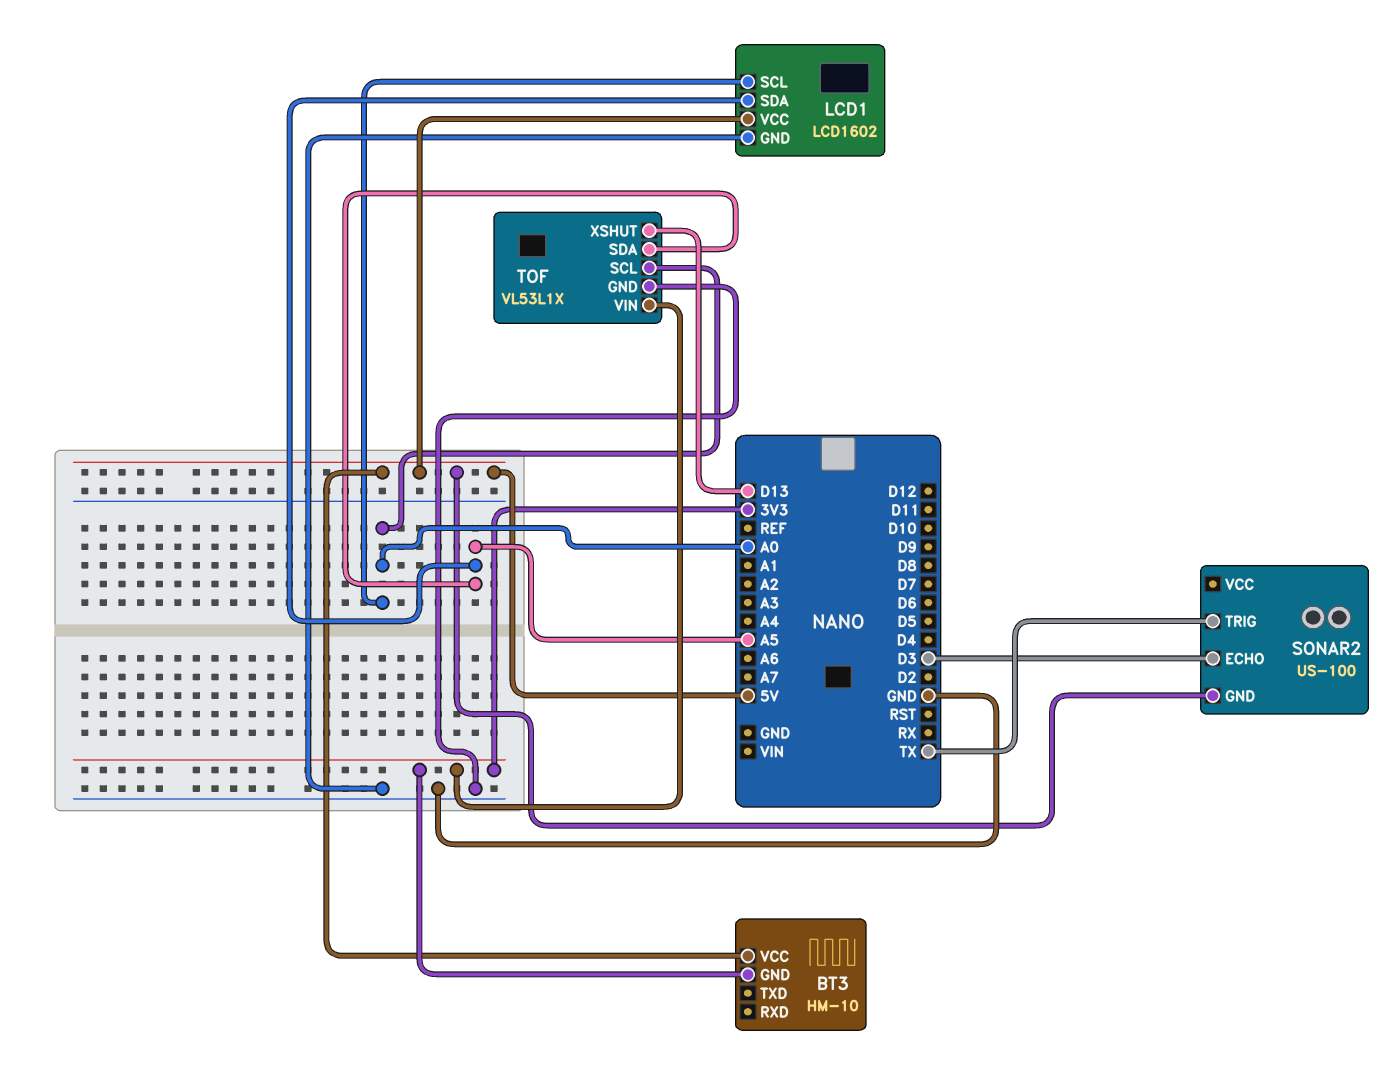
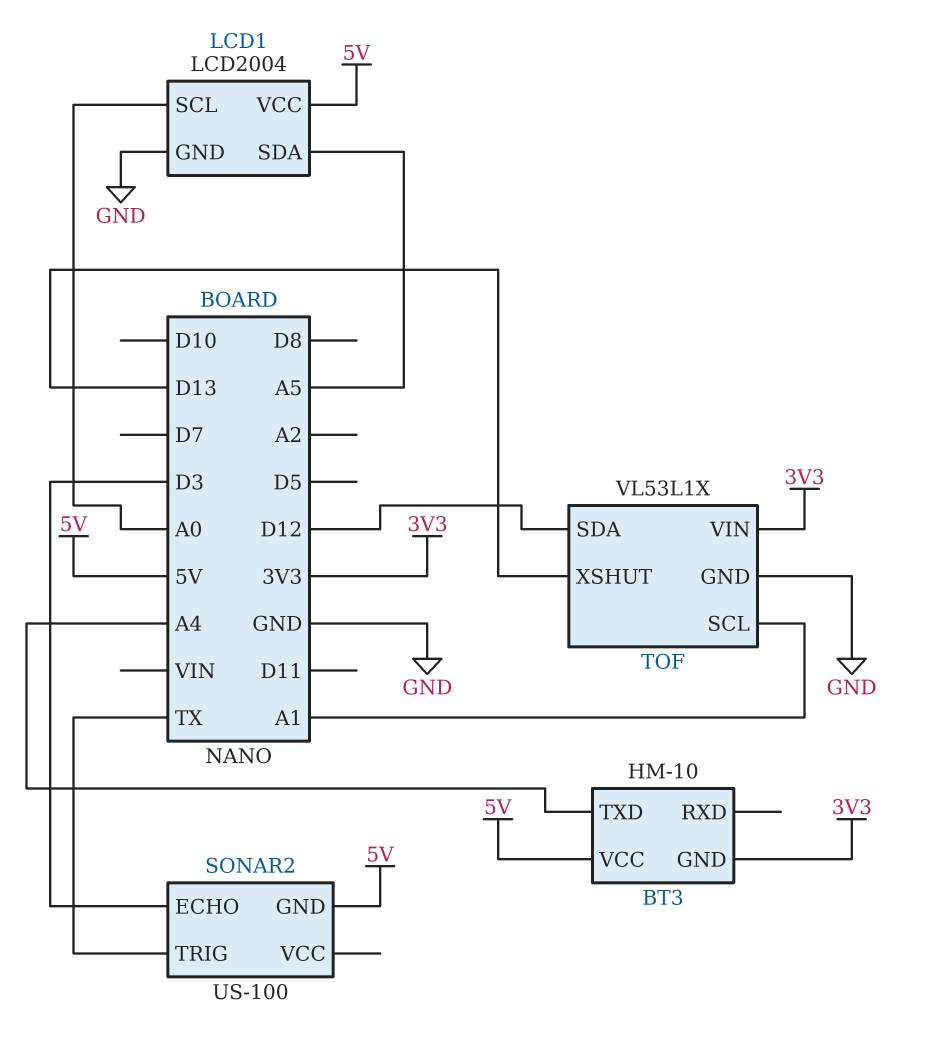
BT3 pin TXD: none -> A4
LCD1: LCD1602 -> LCD2004
TOF pin SCL: A0 -> A1
TOF pin SDA: A5 -> D12

